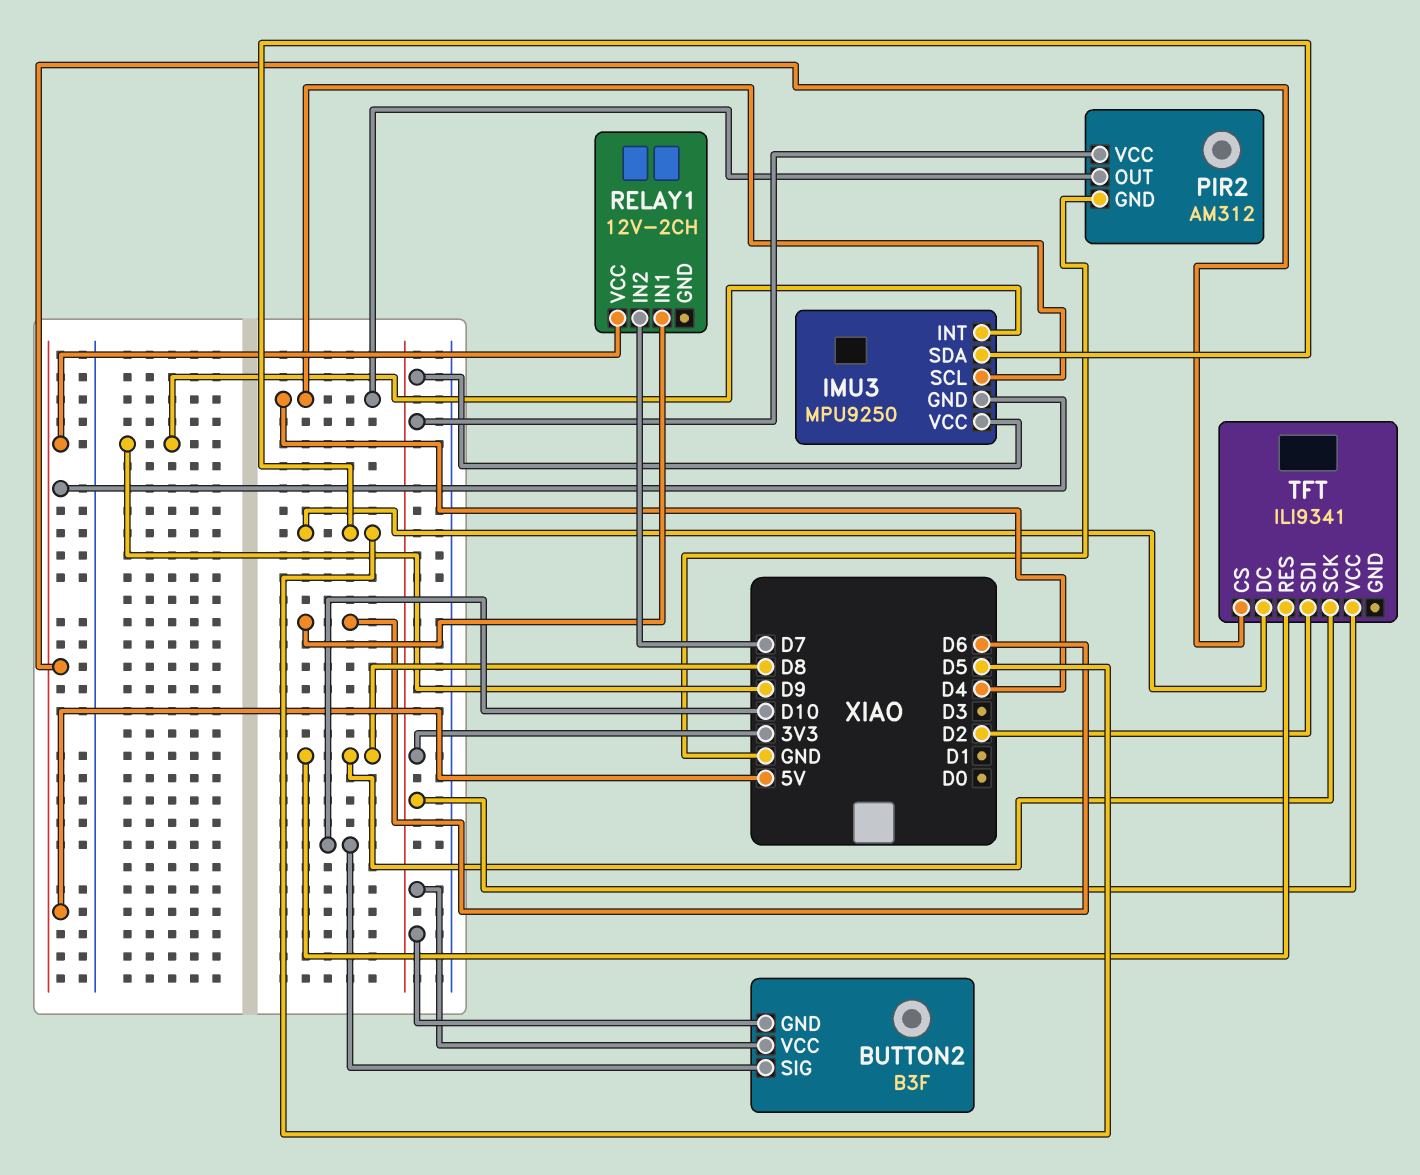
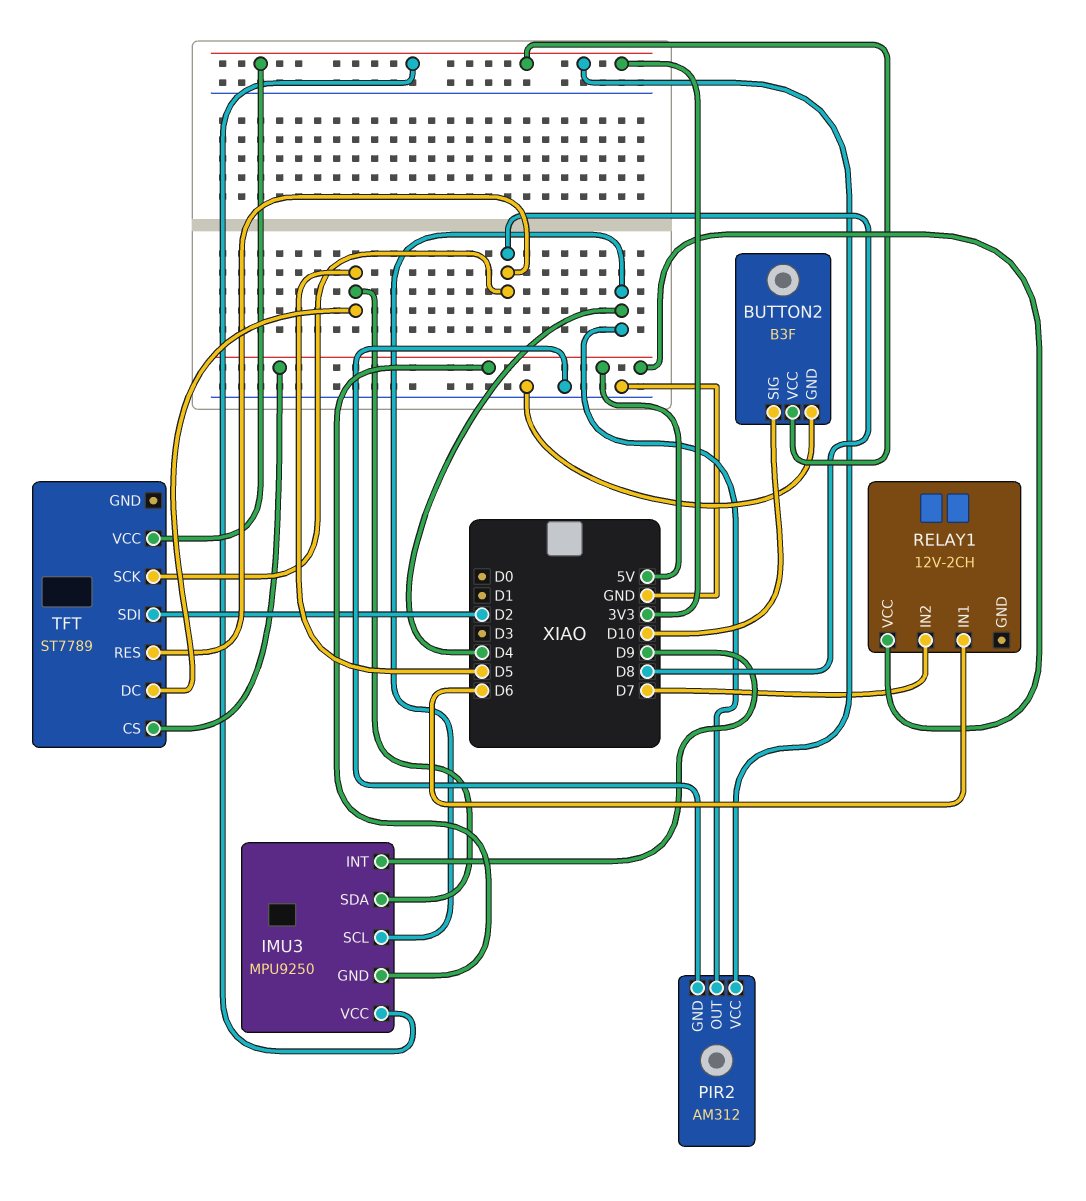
BUTTON2 pin GND: 3V3 -> GND
TFT: ILI9341 -> ST7789

